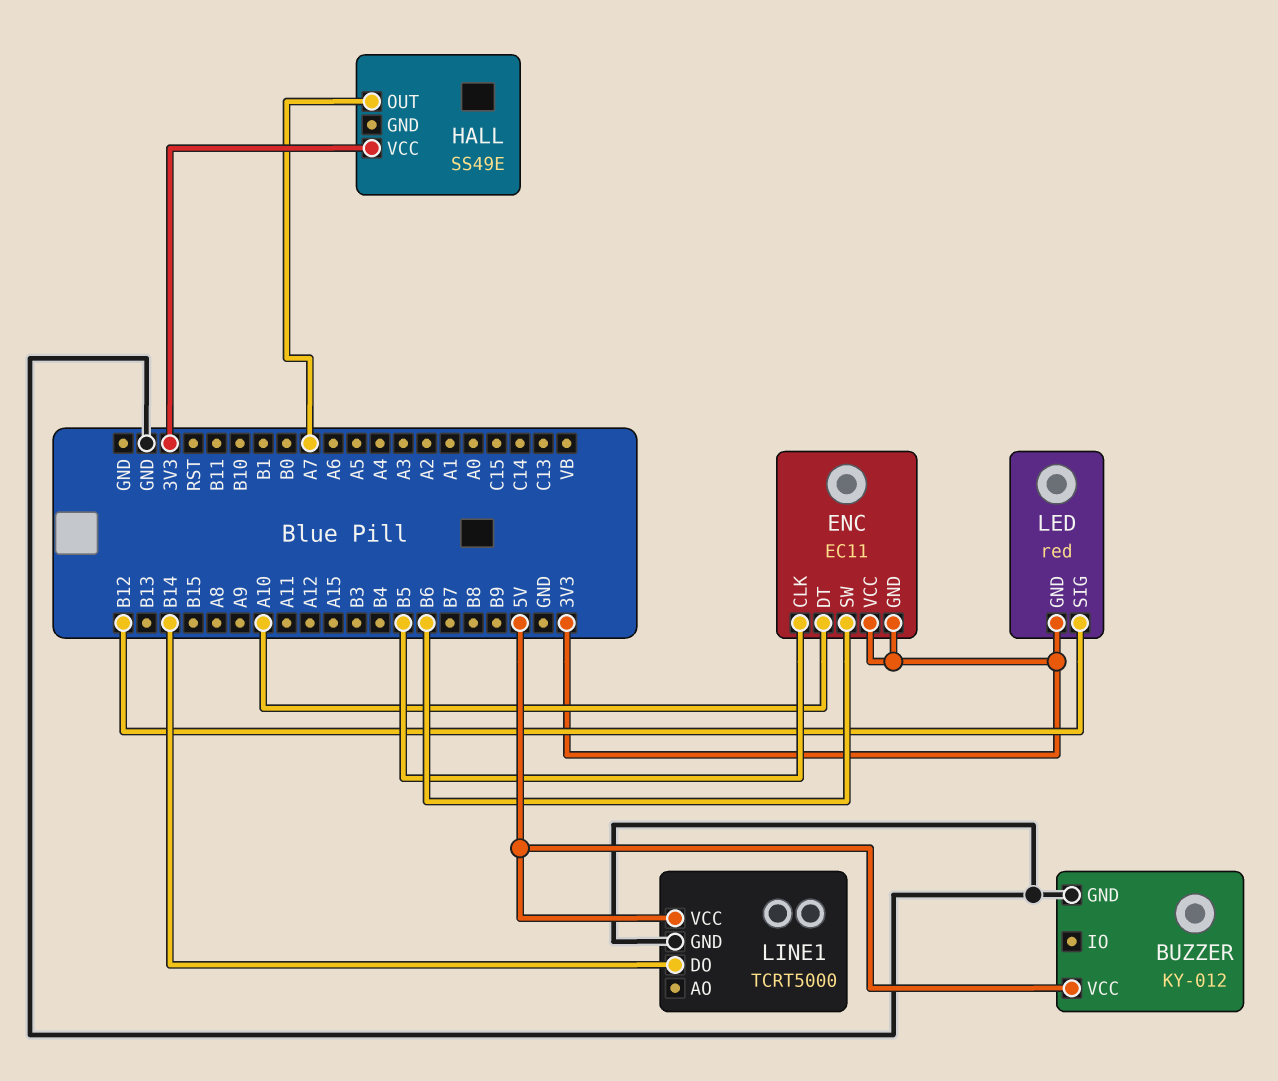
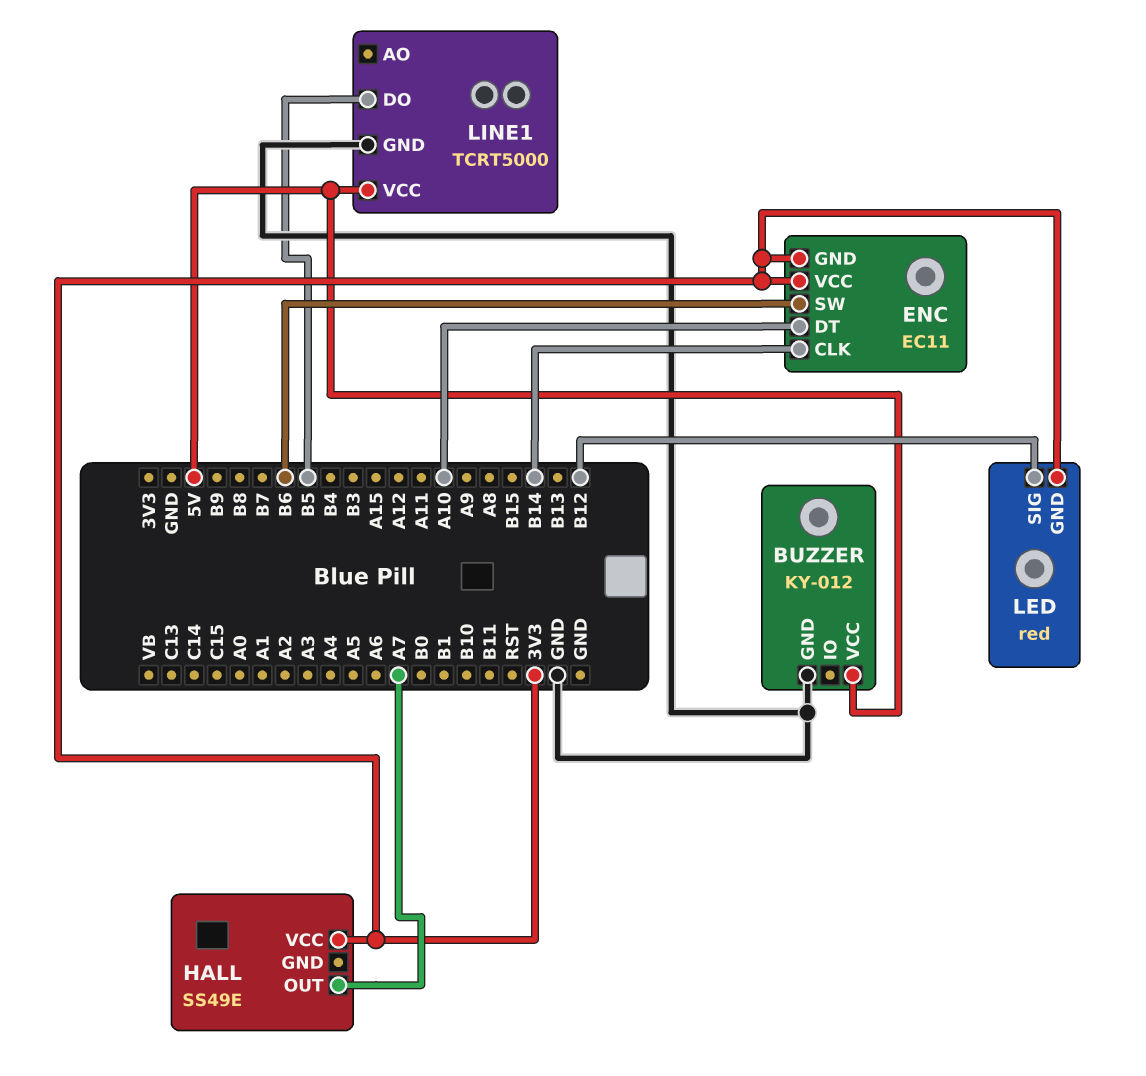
ENC pin CLK: B5 -> B14
LINE1 pin DO: B14 -> B5

